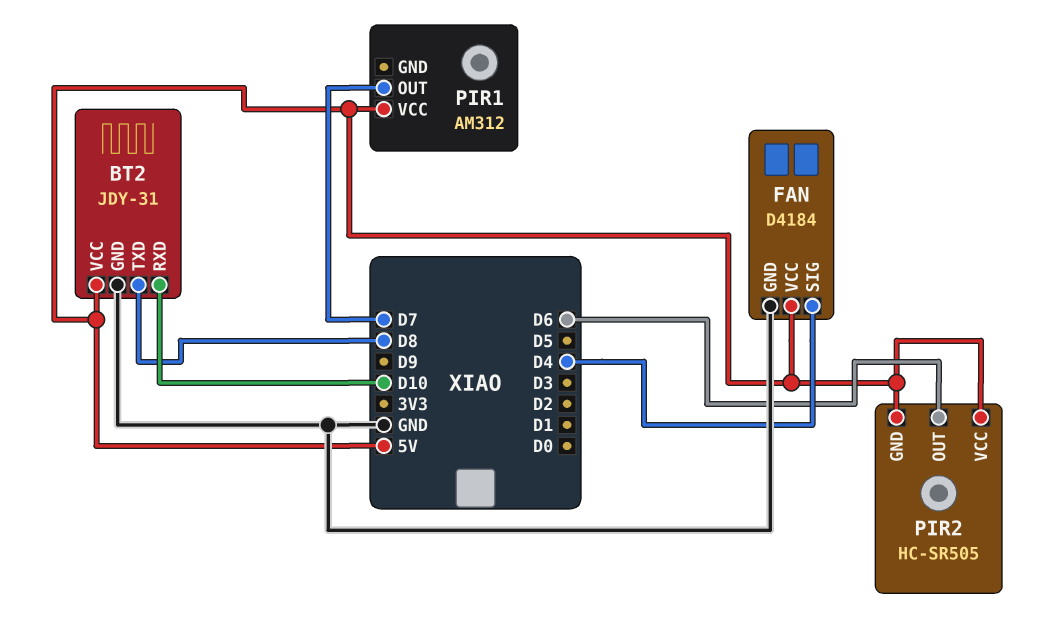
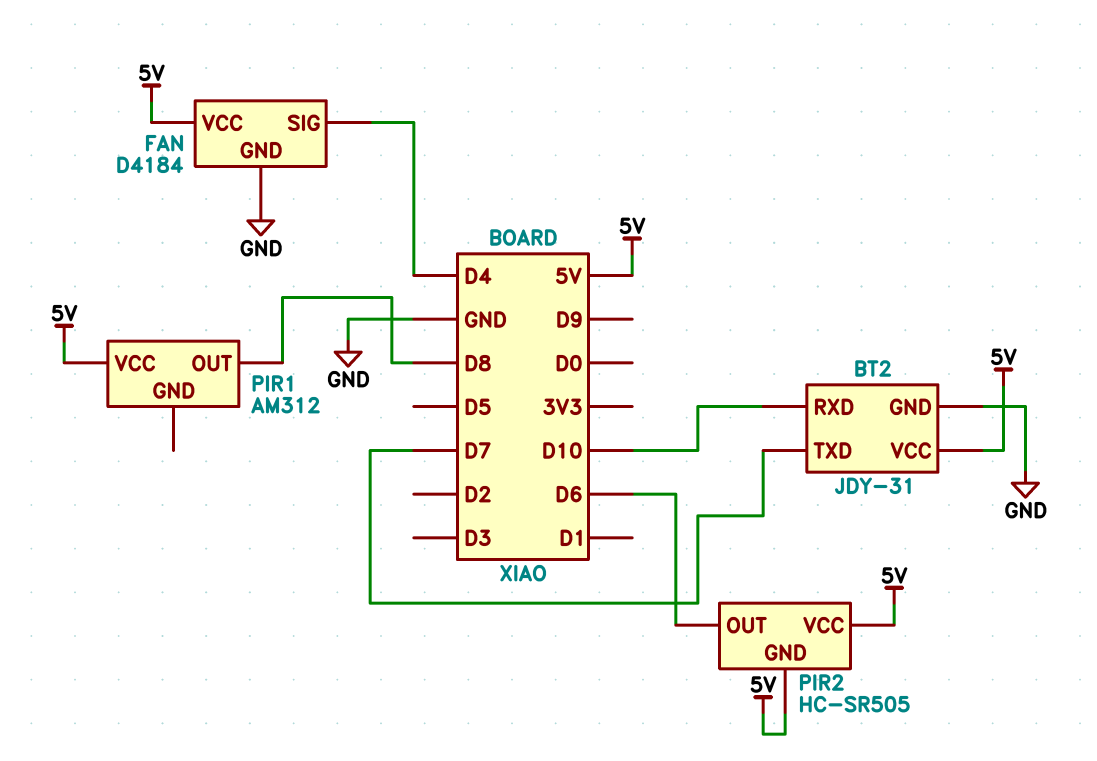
BT2 pin TXD: D8 -> D7
PIR1 pin OUT: D7 -> D8

